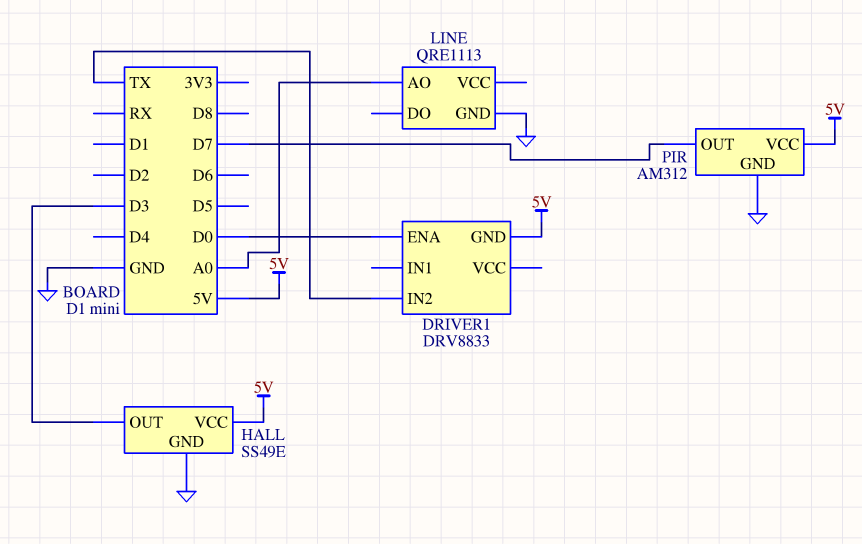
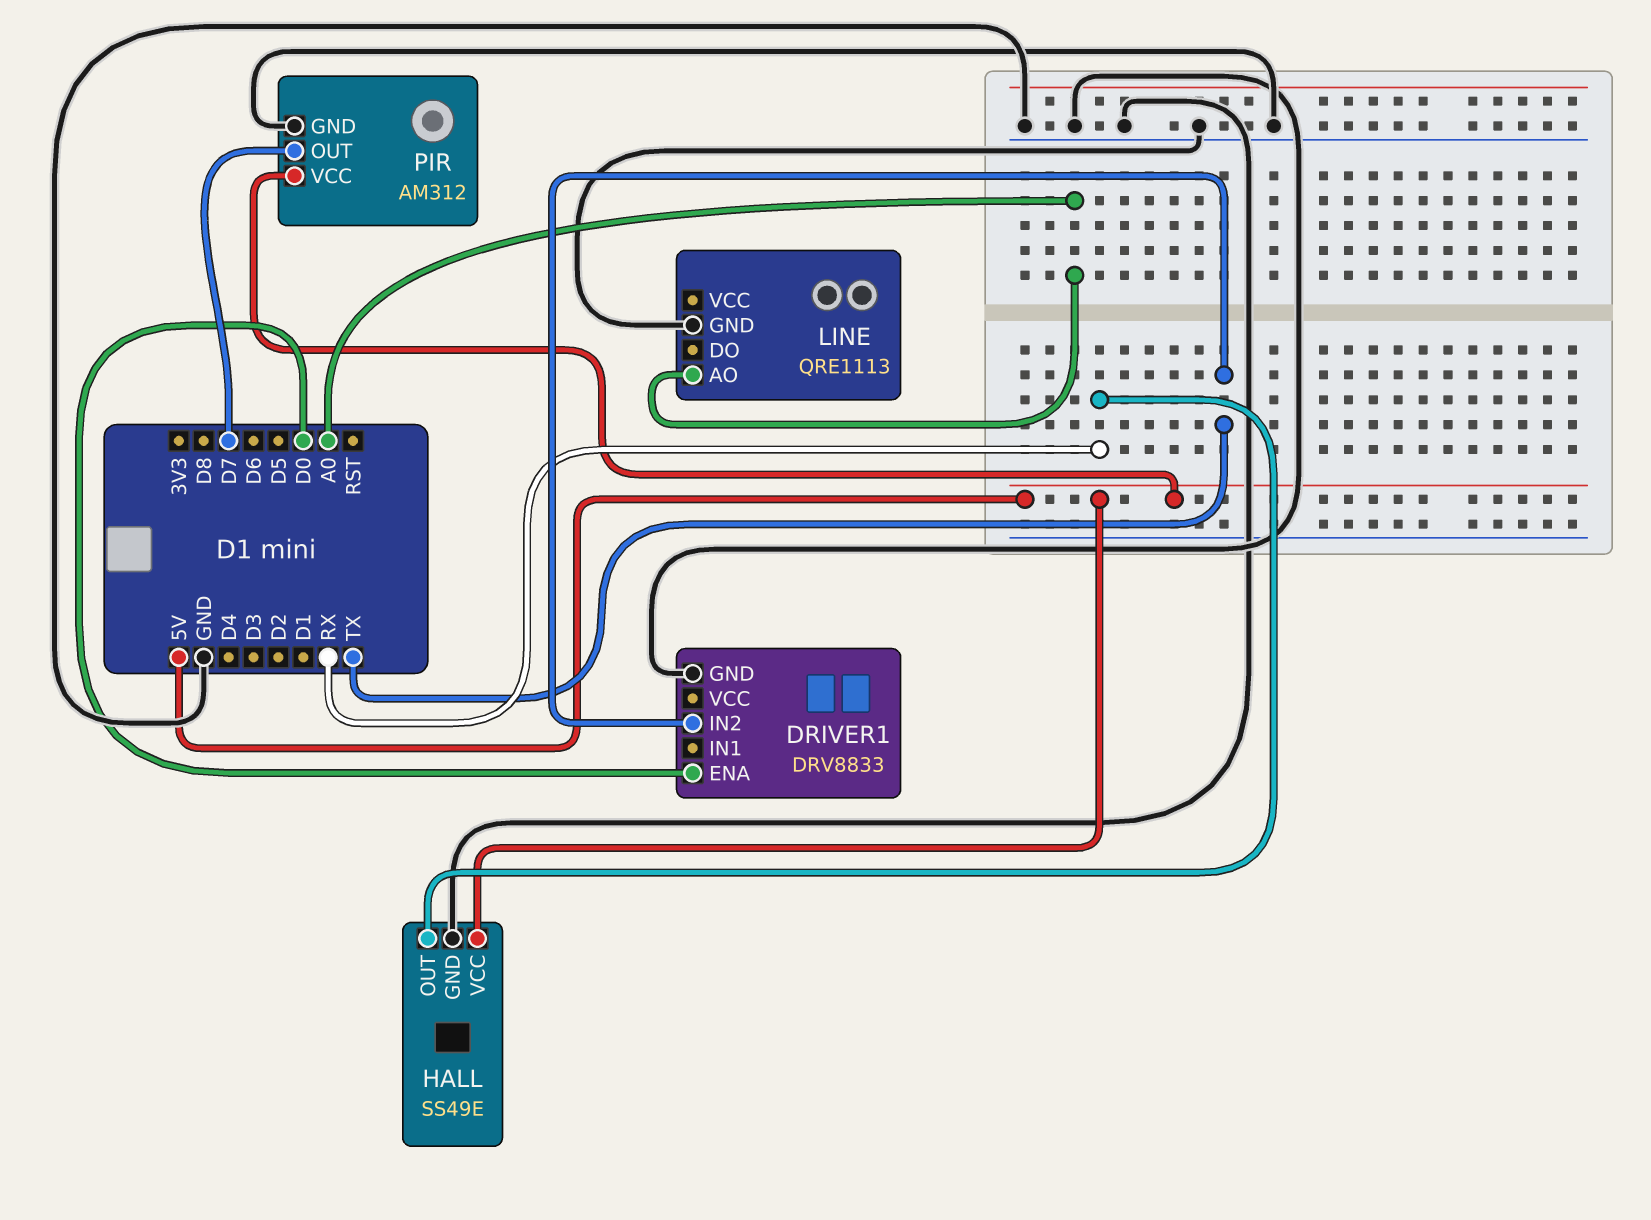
DRIVER1 pin GND: 5V -> GND
HALL pin OUT: D3 -> RX

